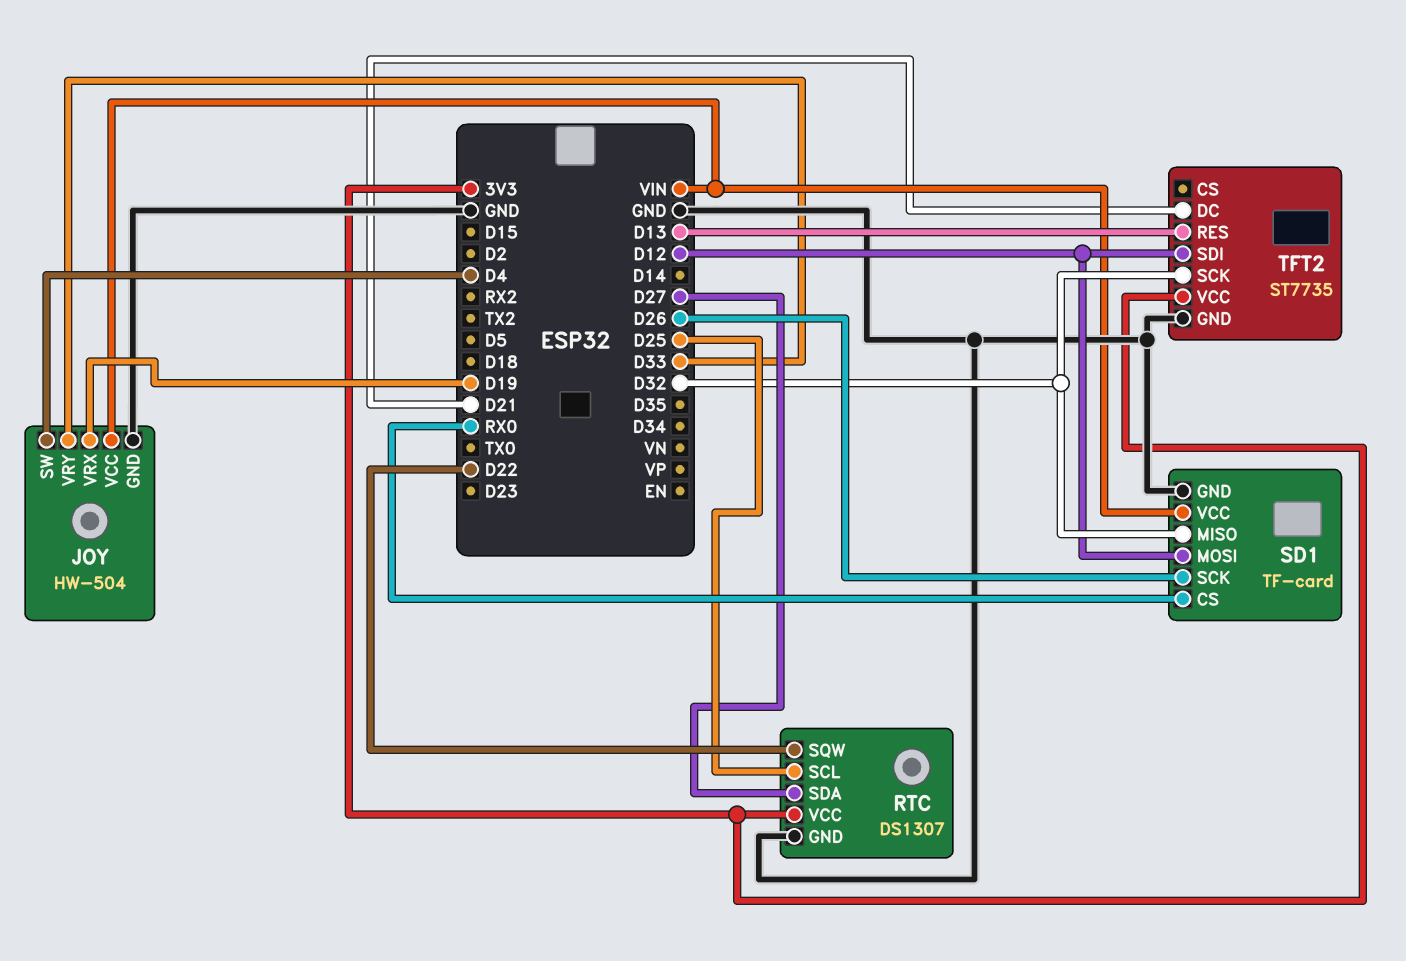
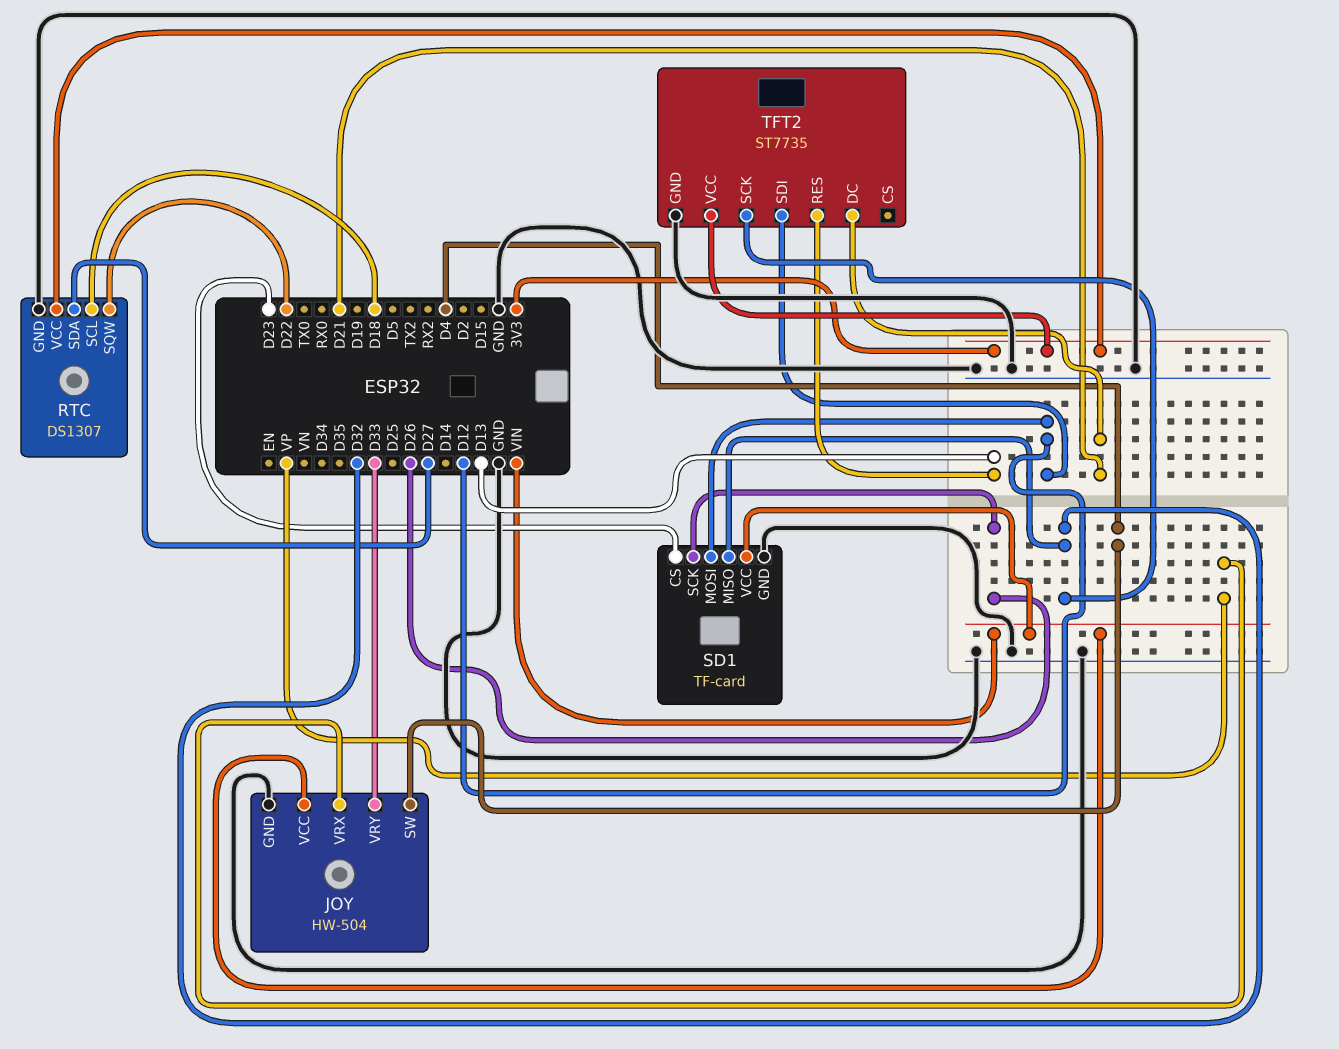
JOY pin VRX: D19 -> VP
RTC pin SCL: D25 -> D18
SD1 pin CS: RX0 -> D23

